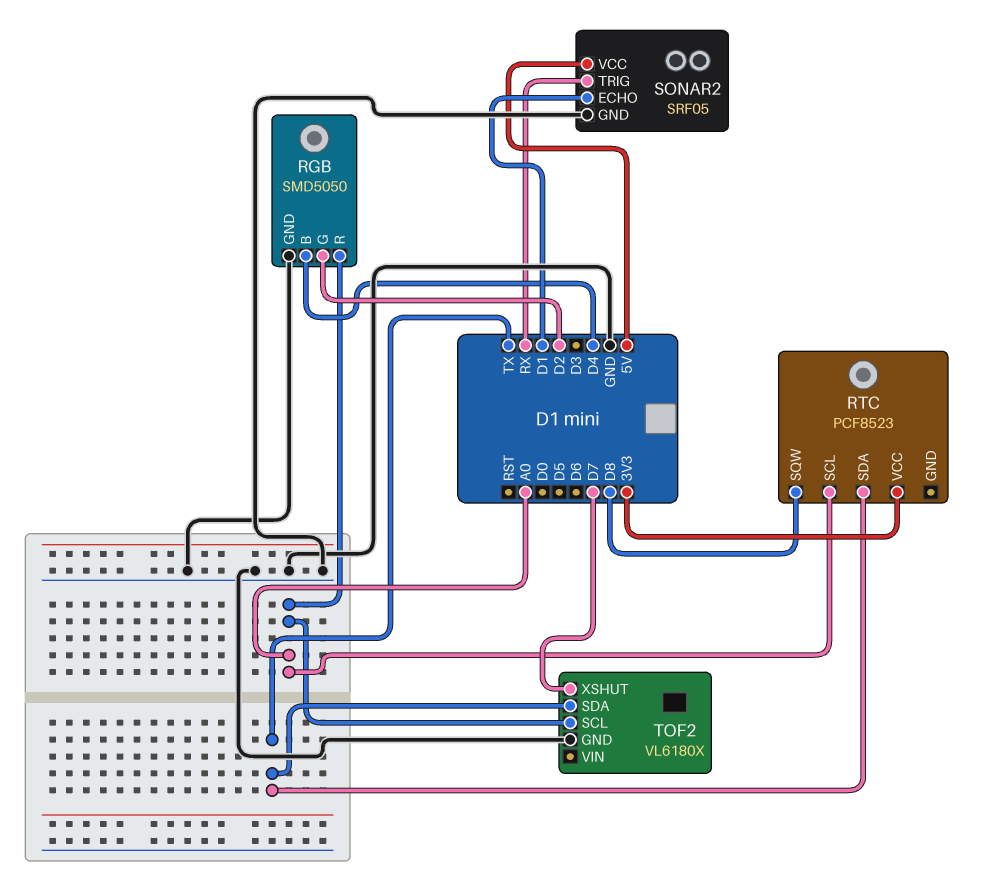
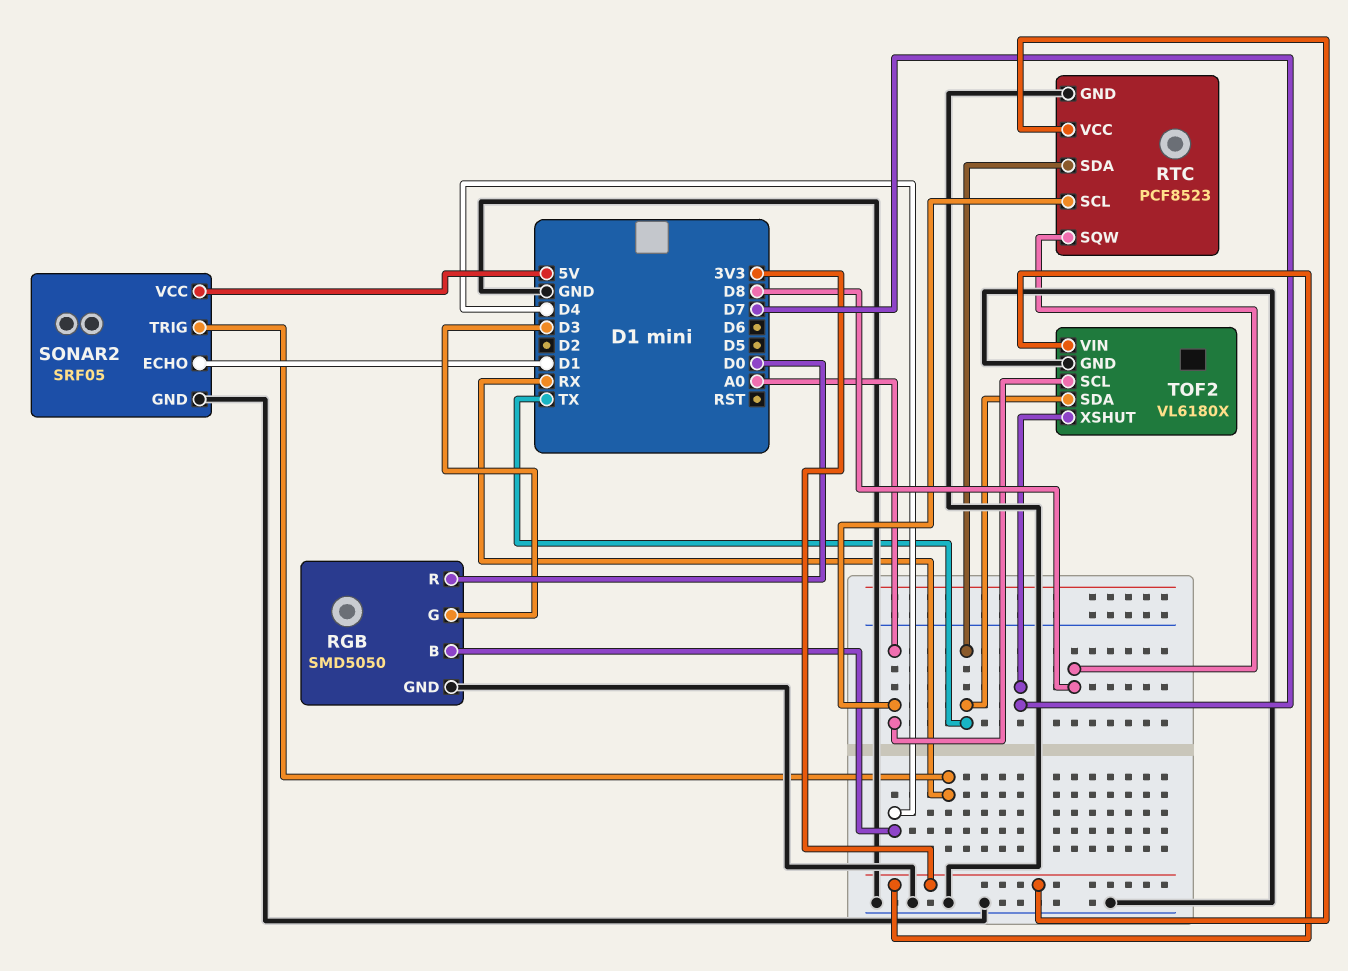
RGB pin G: D2 -> D3
RGB pin R: A0 -> D0
RTC pin GND: none -> GND
TOF2 pin VIN: none -> 3V3

